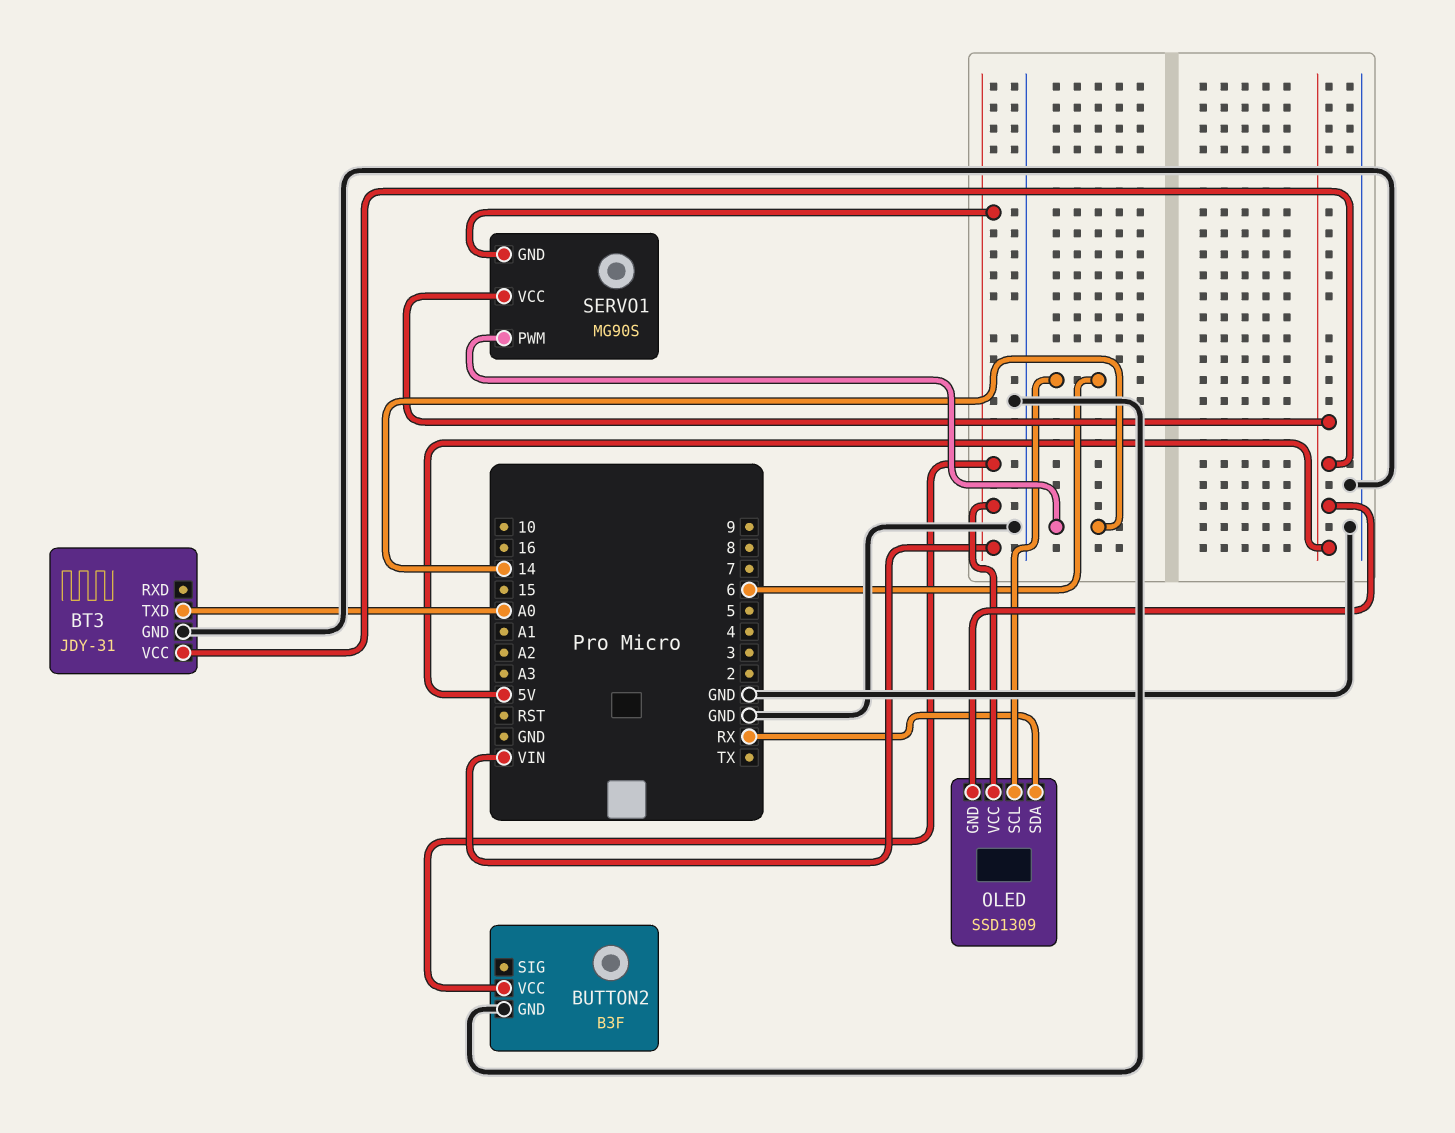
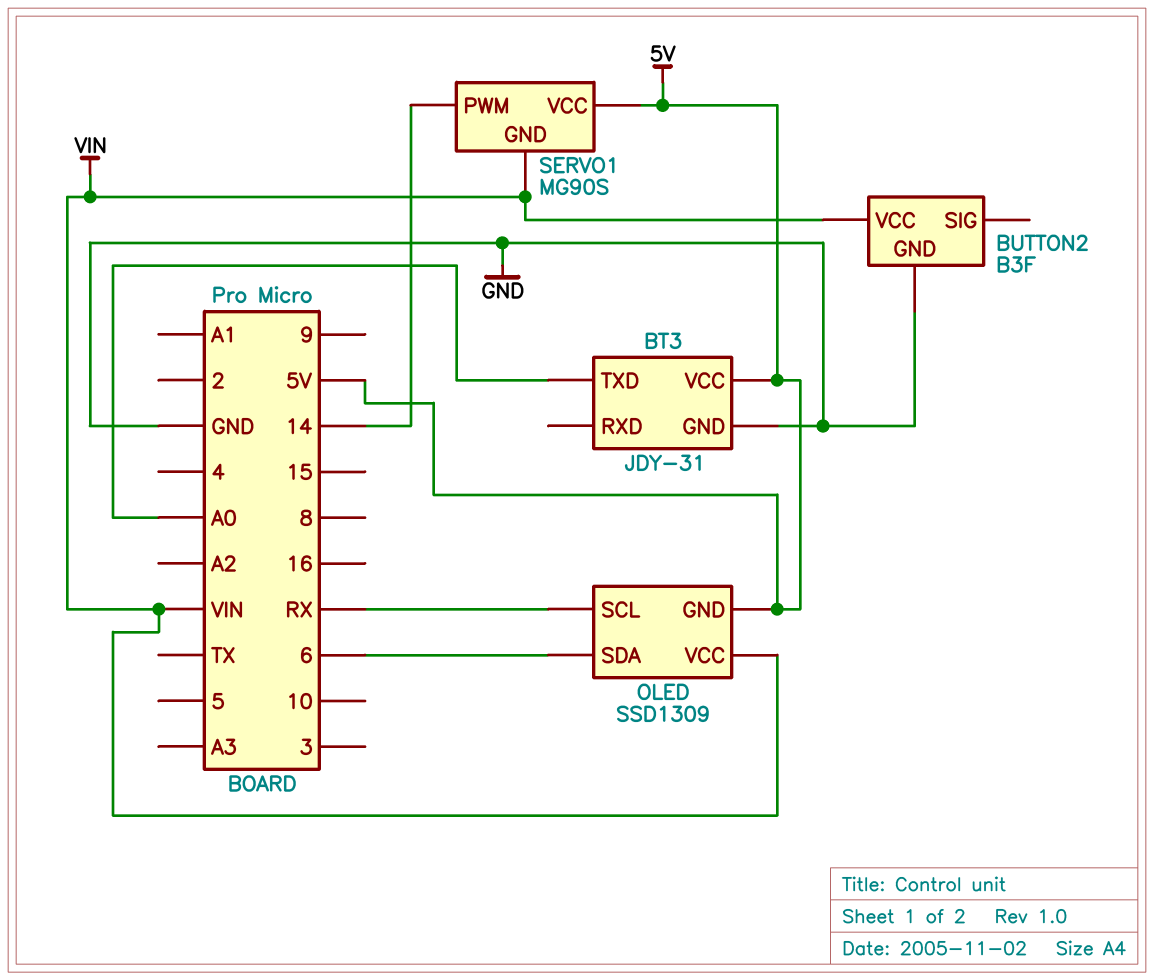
OLED pin SCL: 6 -> RX
OLED pin SDA: RX -> 6

